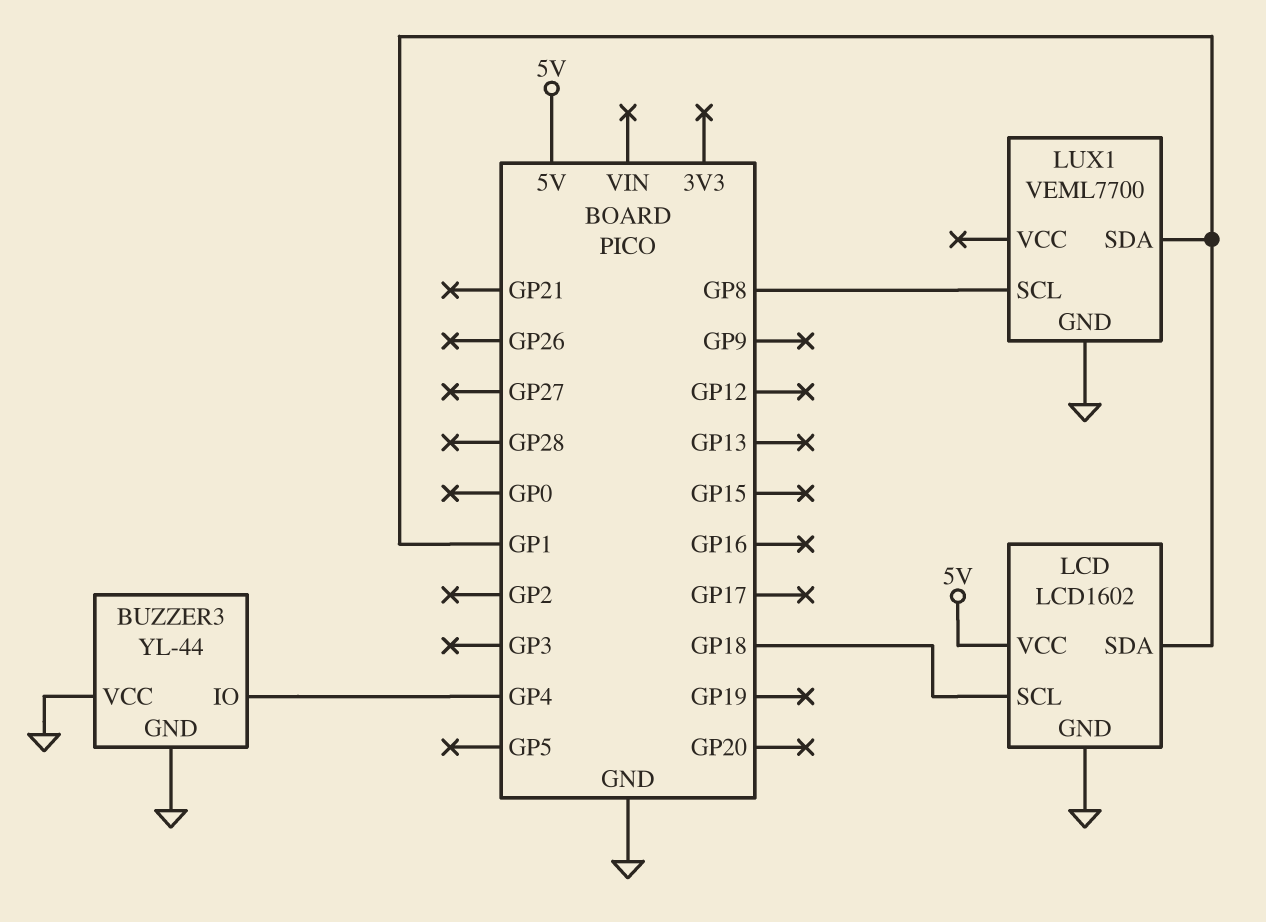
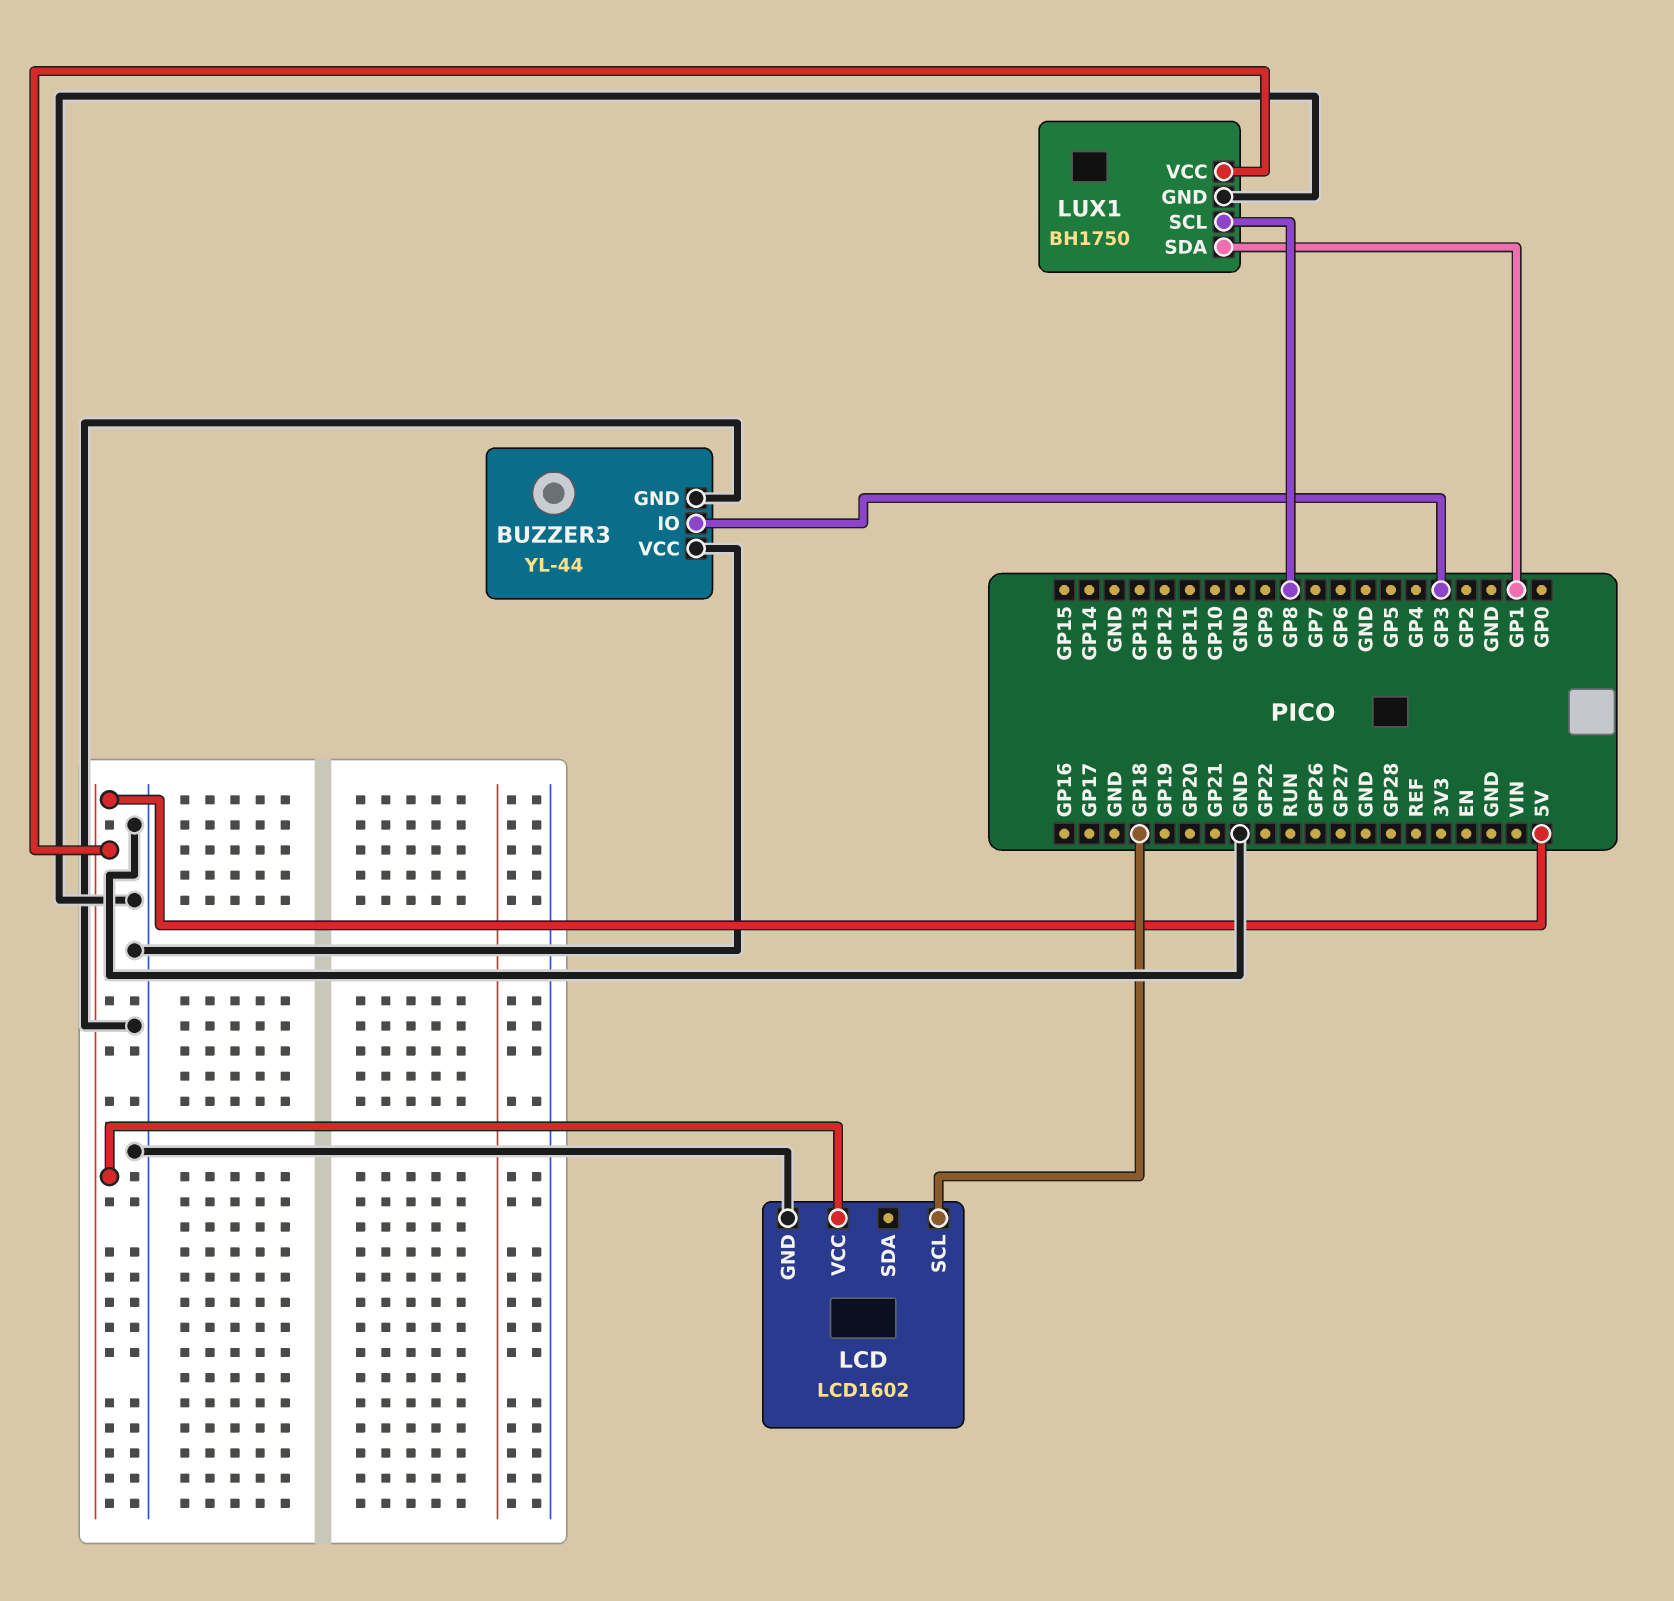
BUZZER3 pin IO: GP4 -> GP3
LCD pin SDA: GP1 -> none
LUX1: VEML7700 -> BH1750
LUX1 pin VCC: none -> 5V

